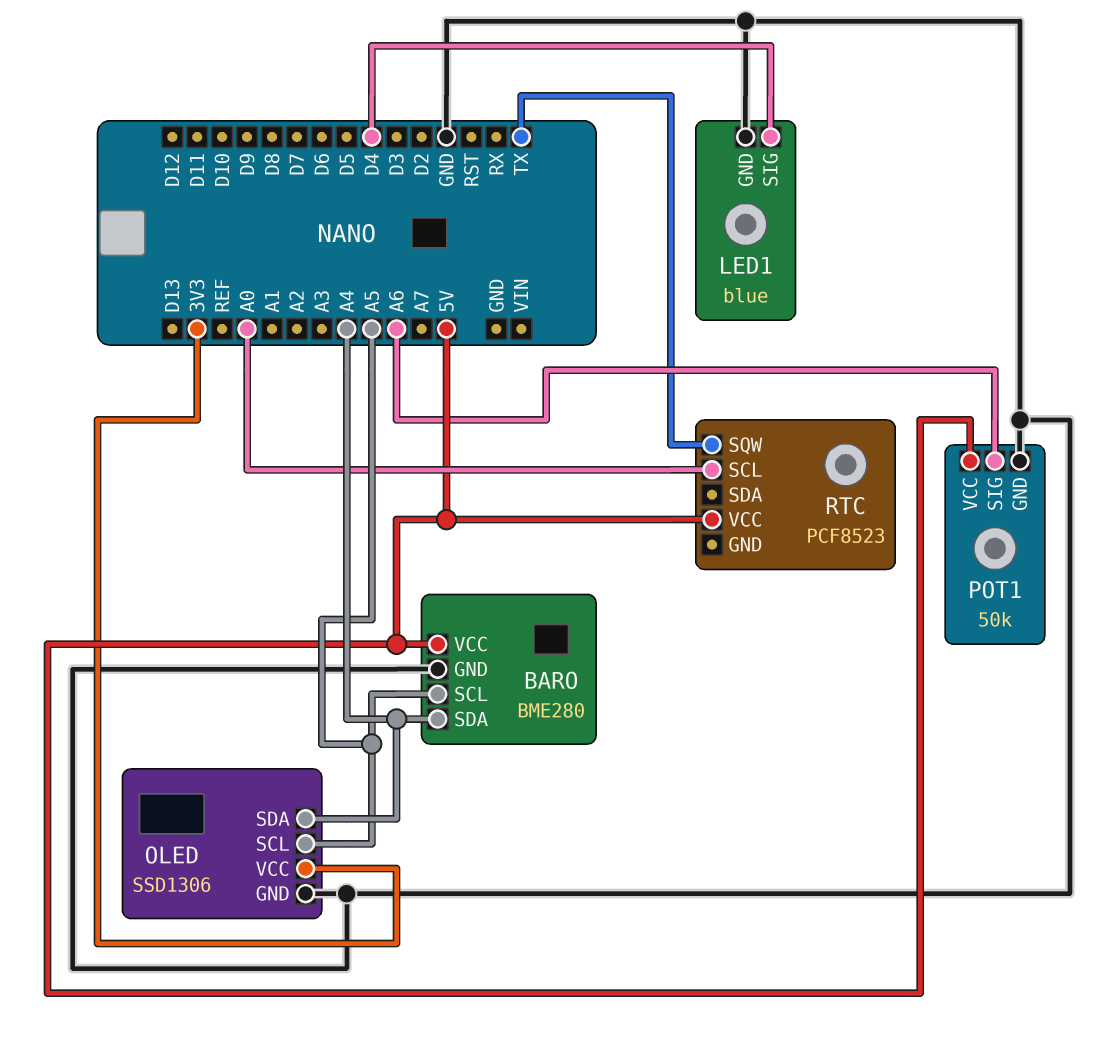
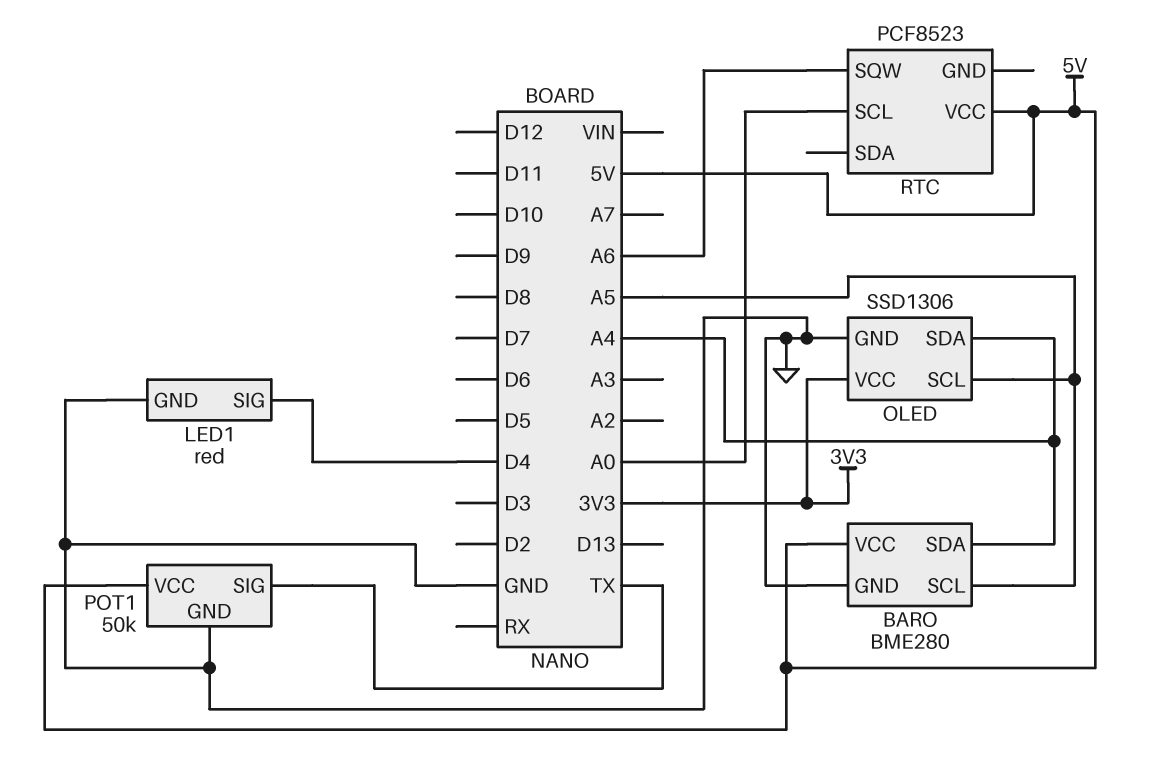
LED1: blue -> red
POT1 pin SIG: A6 -> TX
RTC pin SQW: TX -> A6

